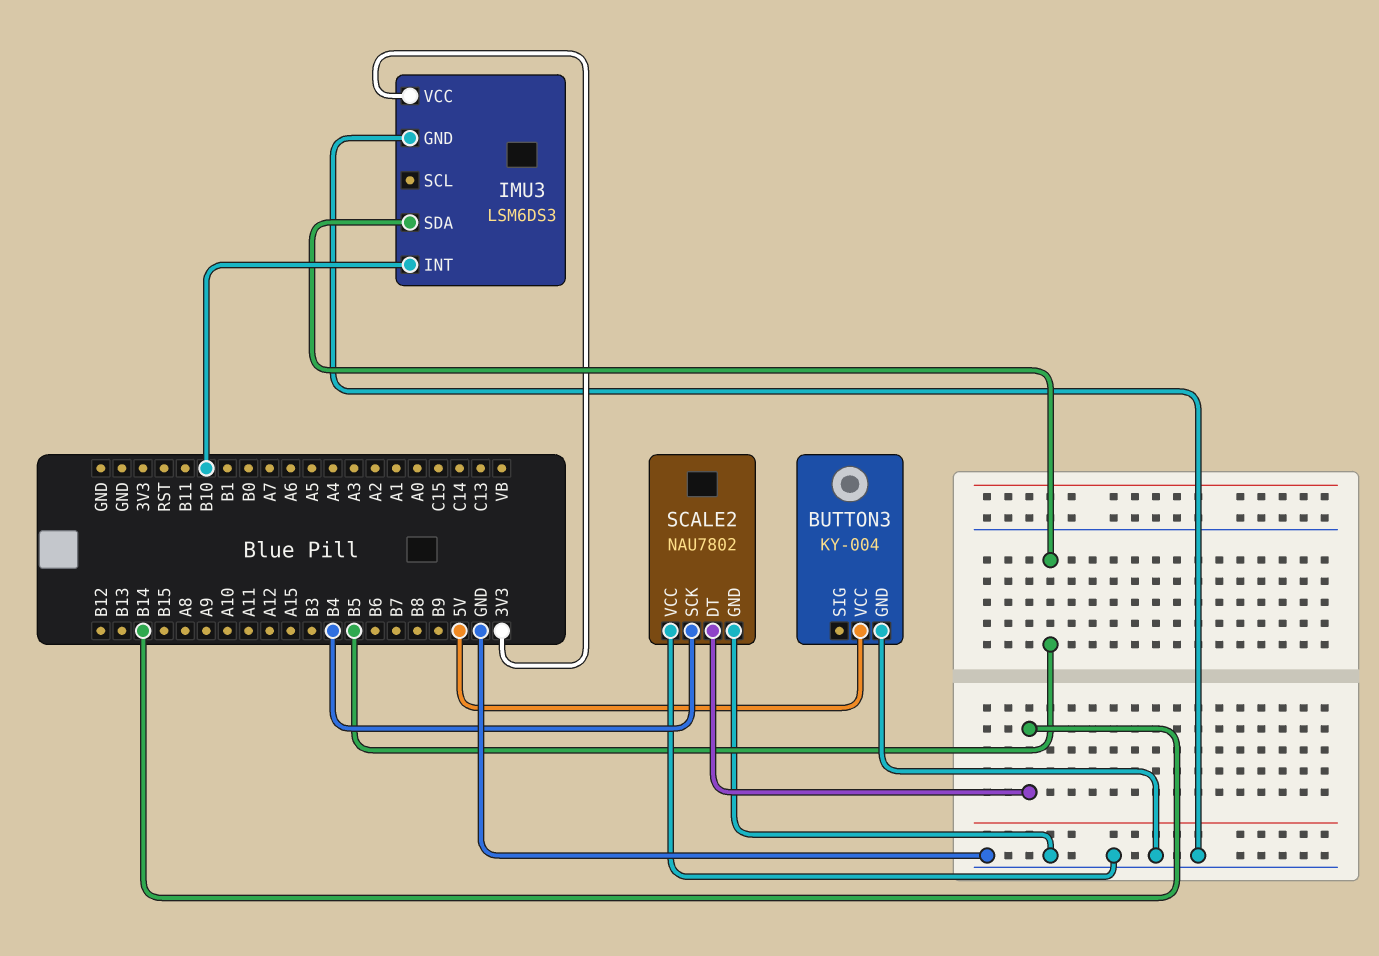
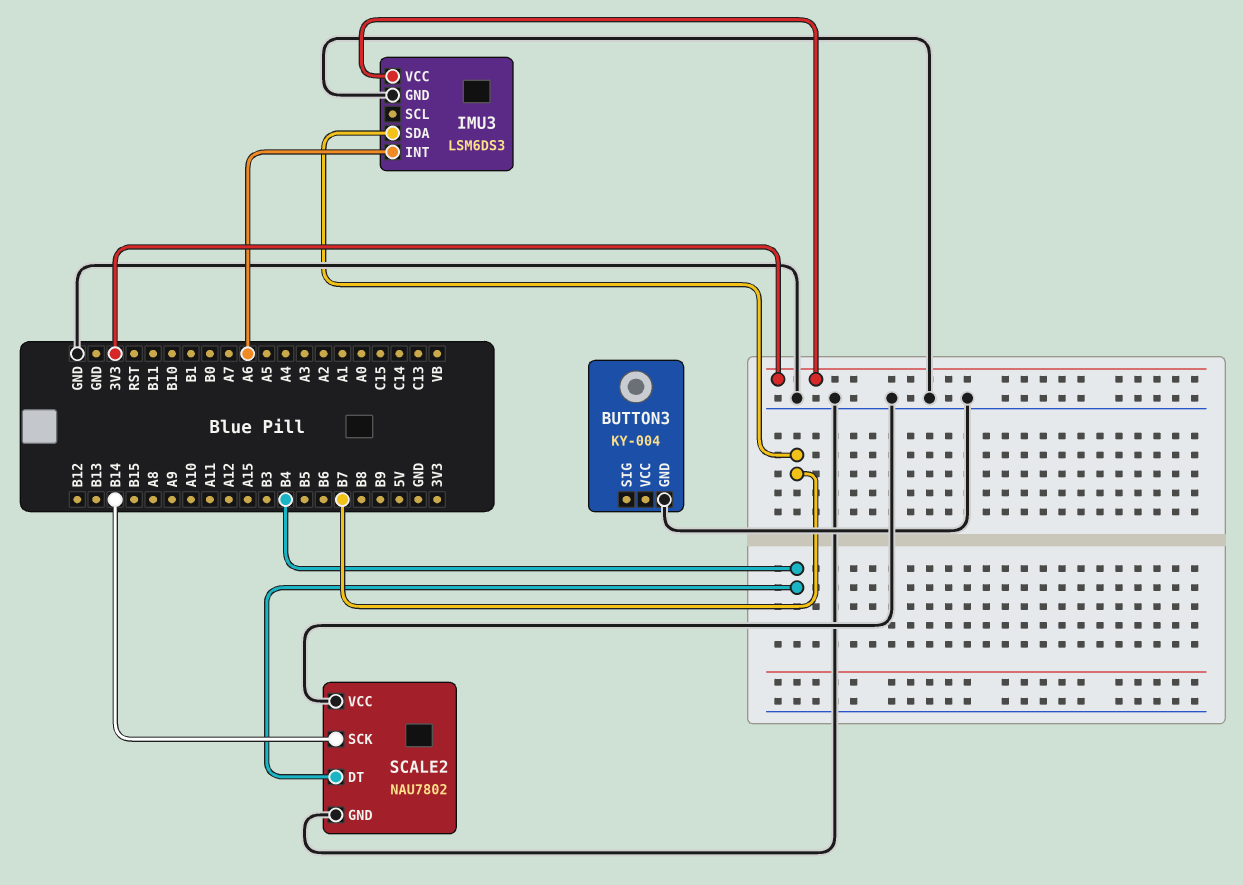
BUTTON3 pin VCC: 5V -> none
IMU3 pin INT: B10 -> A6
IMU3 pin SDA: B5 -> B7
SCALE2 pin DT: B14 -> B4
SCALE2 pin SCK: B4 -> B14

